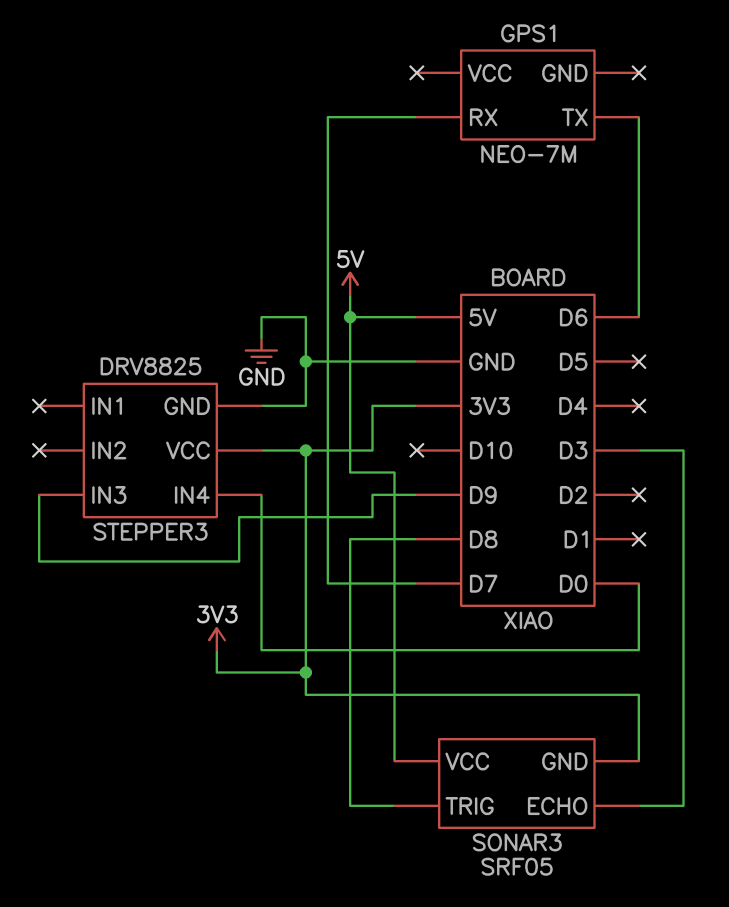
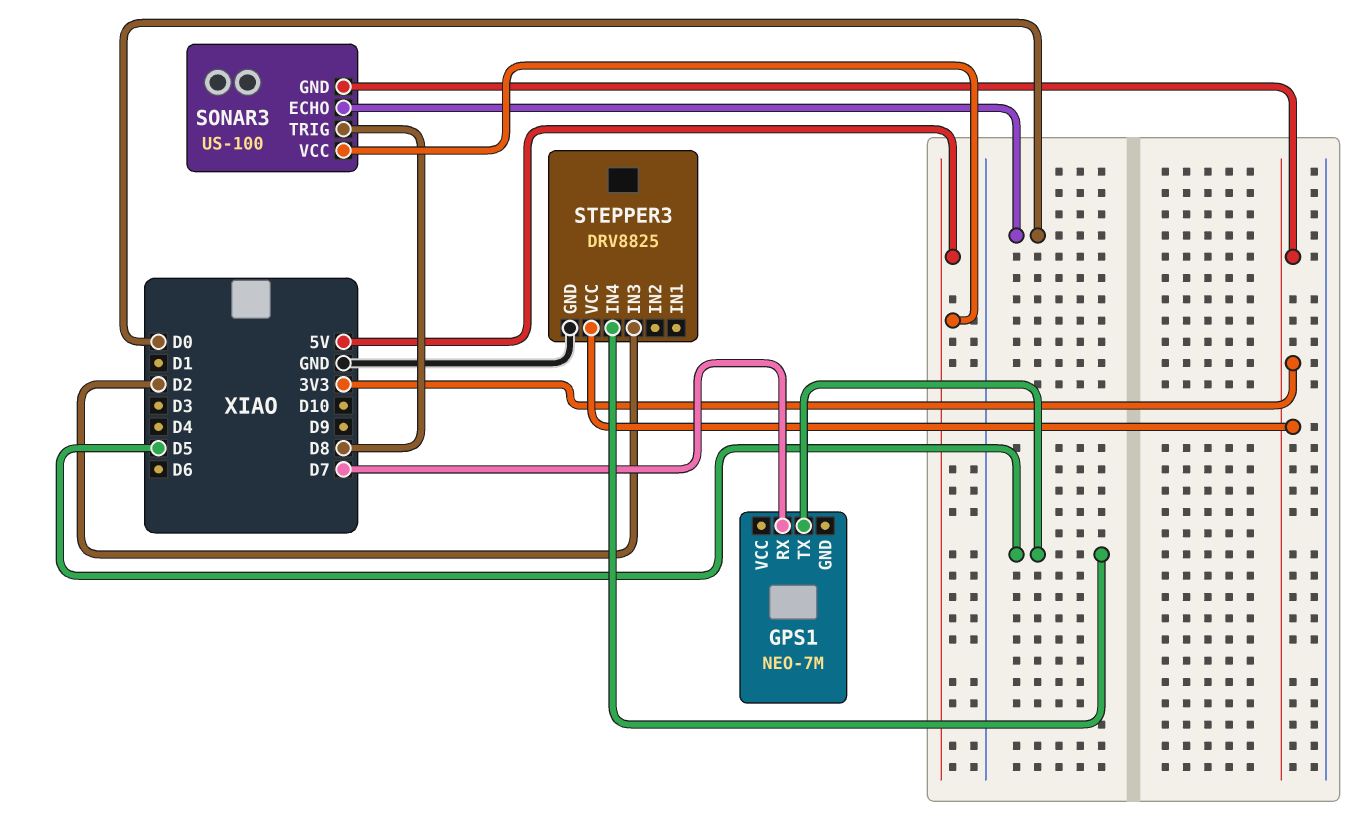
GPS1 pin TX: D6 -> D5
SONAR3: SRF05 -> US-100
SONAR3 pin ECHO: D3 -> D0
STEPPER3 pin IN3: D9 -> D2
STEPPER3 pin IN4: D0 -> D5

